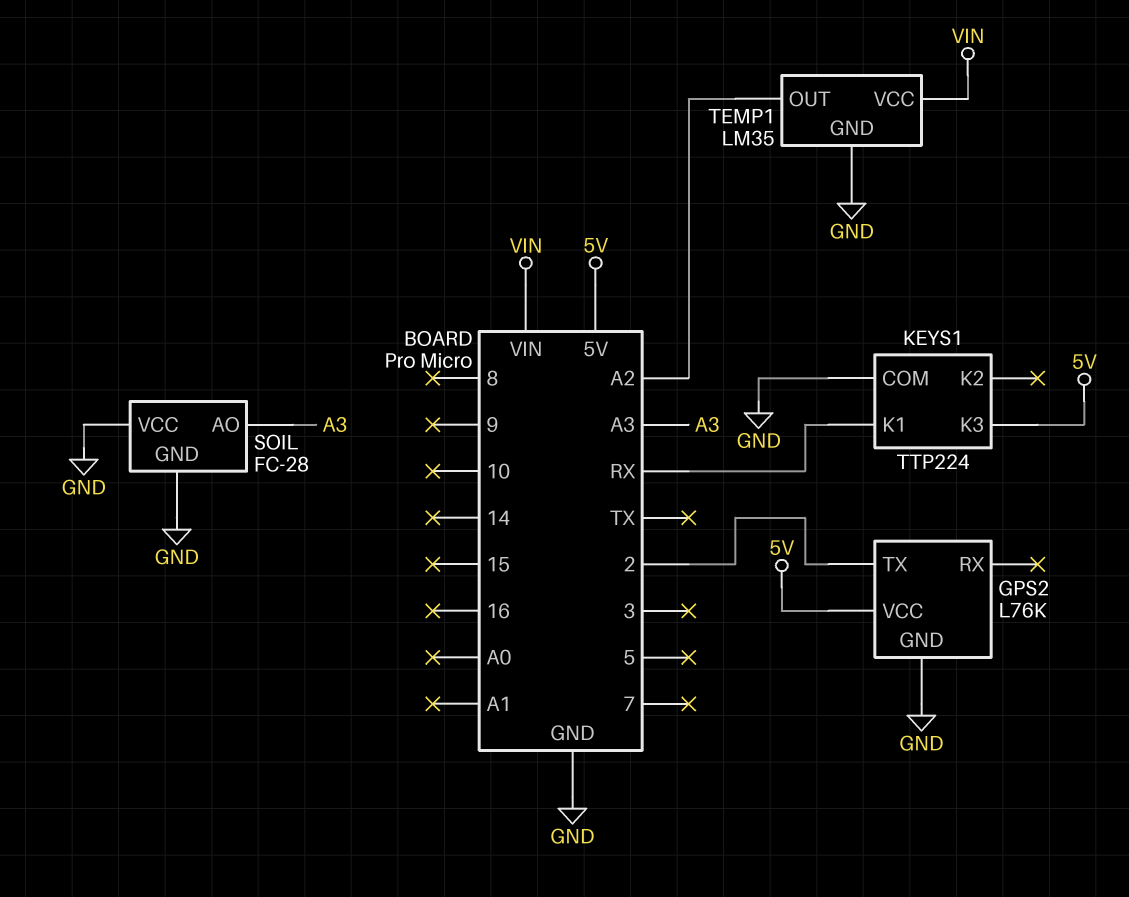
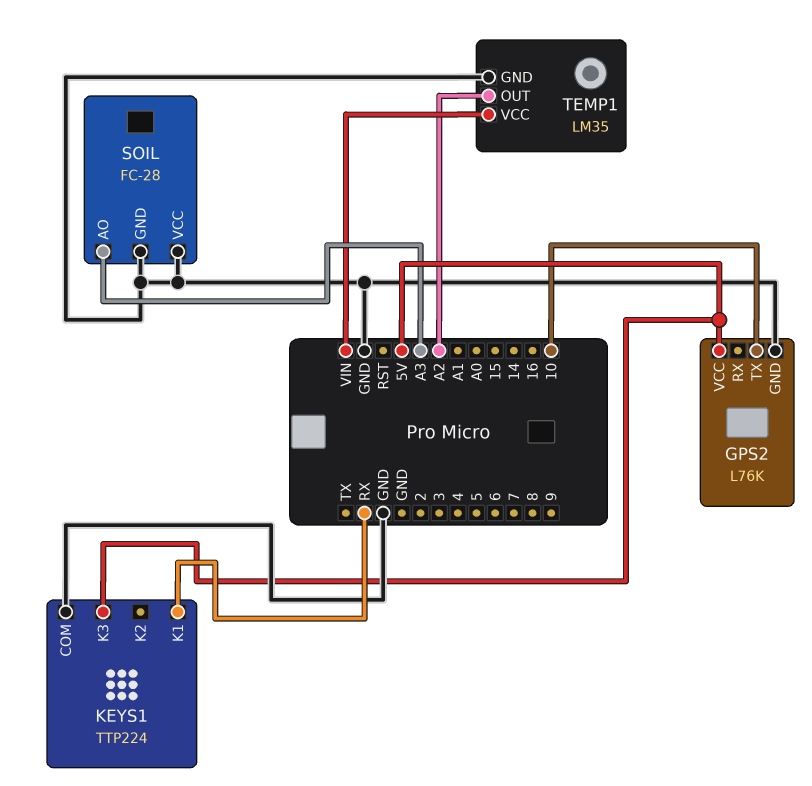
GPS2 pin TX: 2 -> 10

